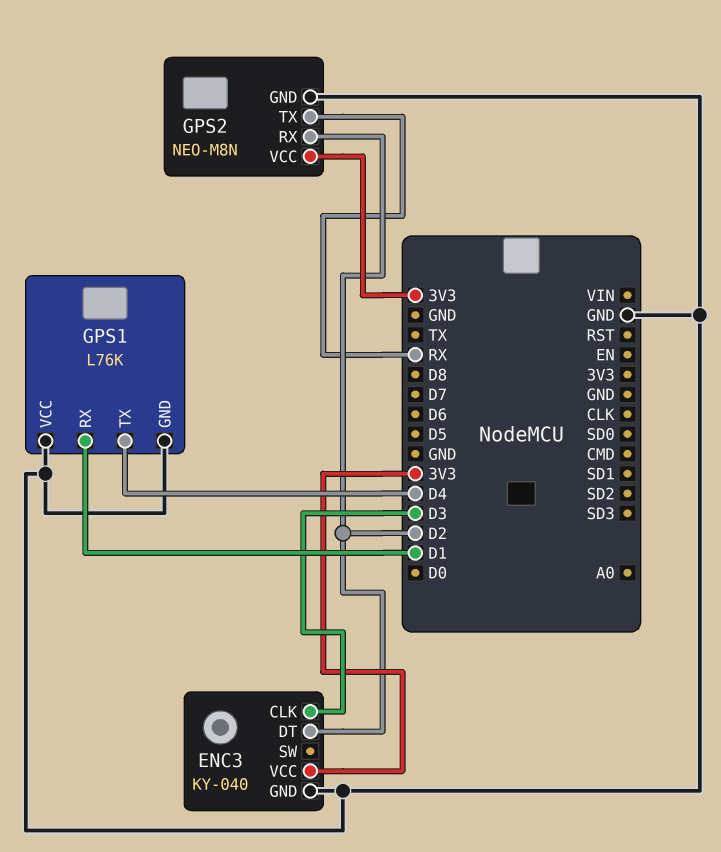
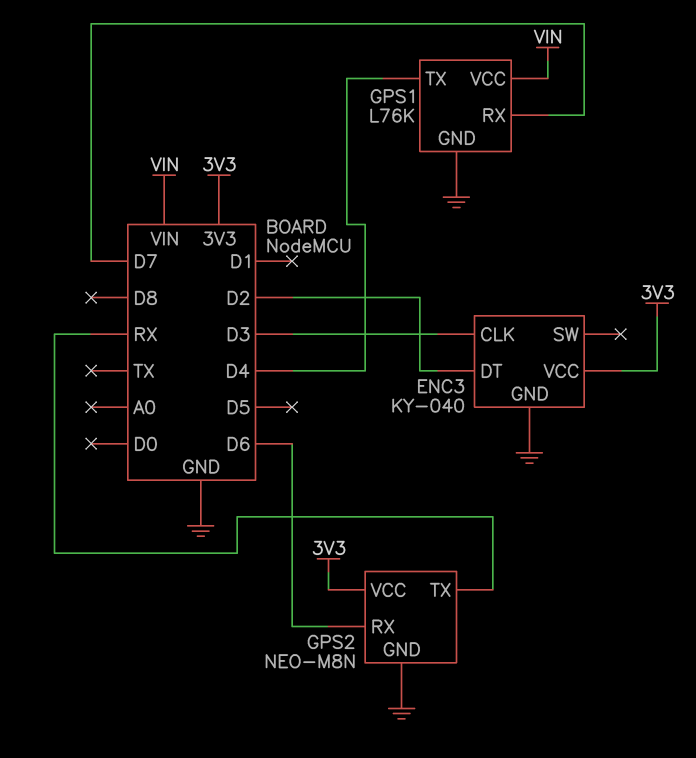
GPS1 pin RX: D1 -> D7
GPS1 pin VCC: GND -> VIN
GPS2 pin RX: D2 -> D6

